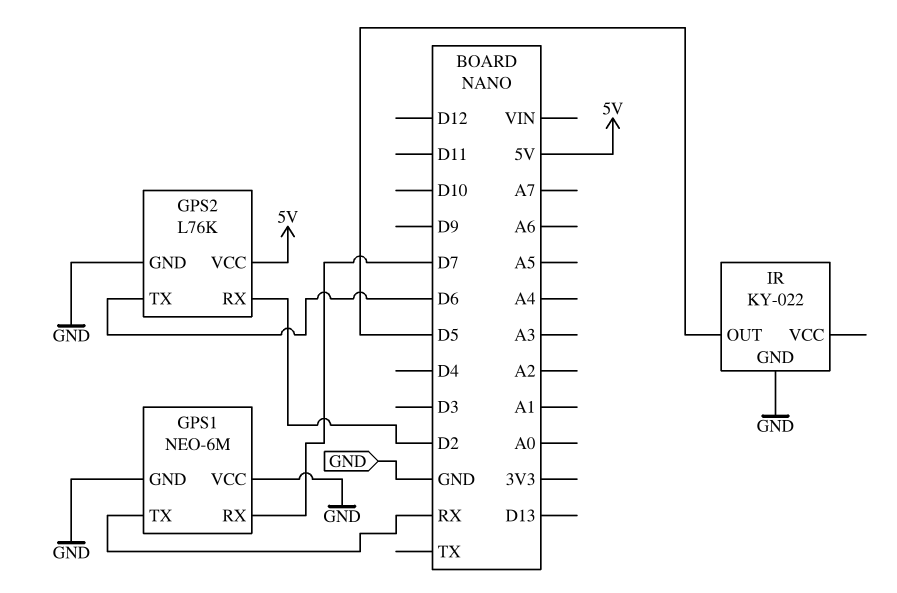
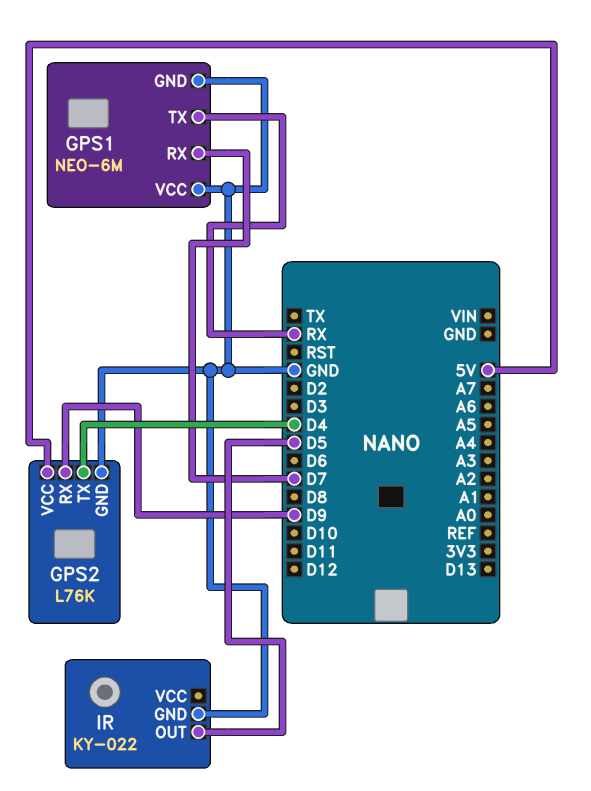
GPS2 pin RX: D2 -> D9
GPS2 pin TX: D6 -> D4

